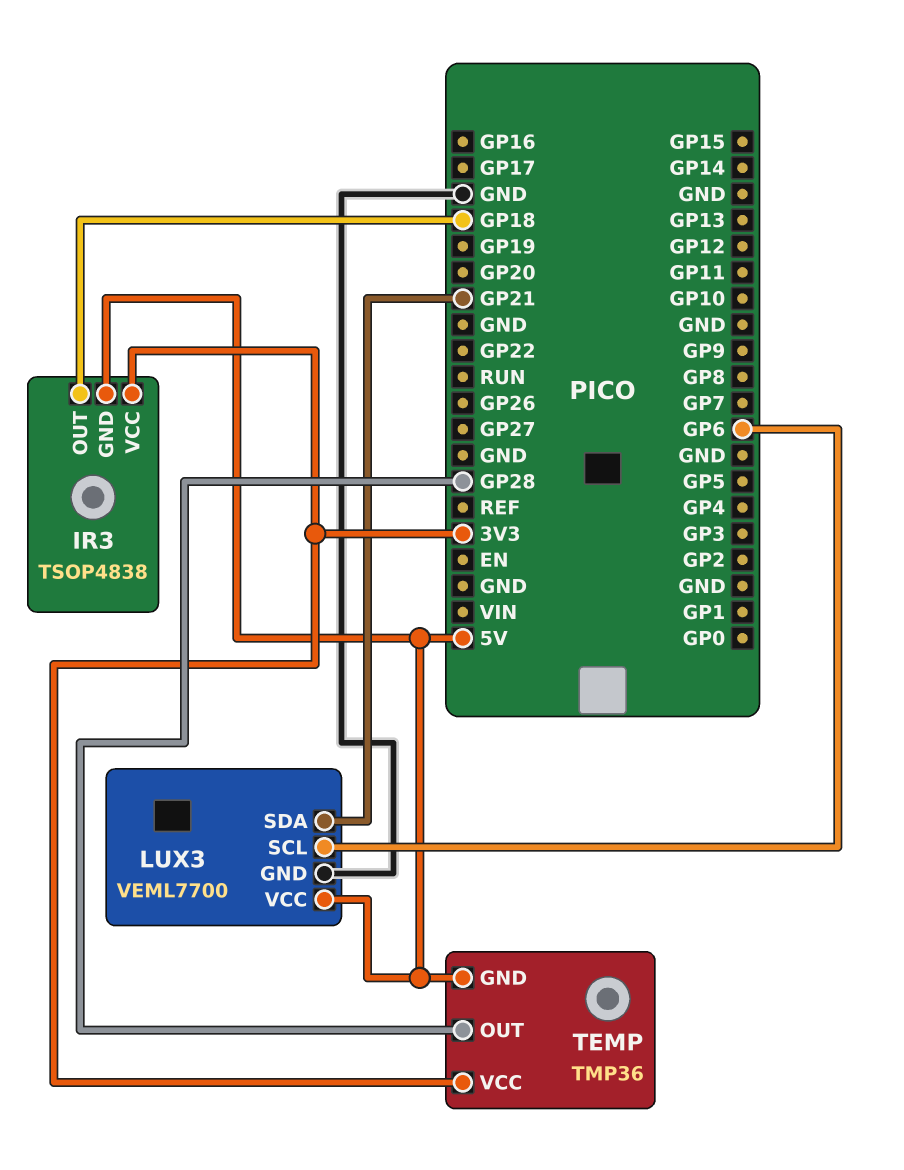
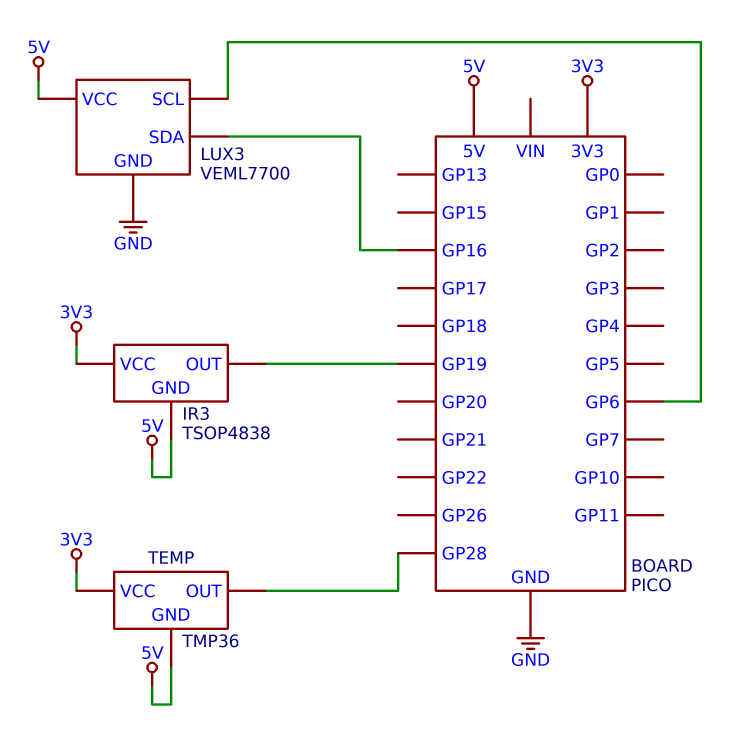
IR3 pin OUT: GP18 -> GP19
LUX3 pin SDA: GP21 -> GP16

